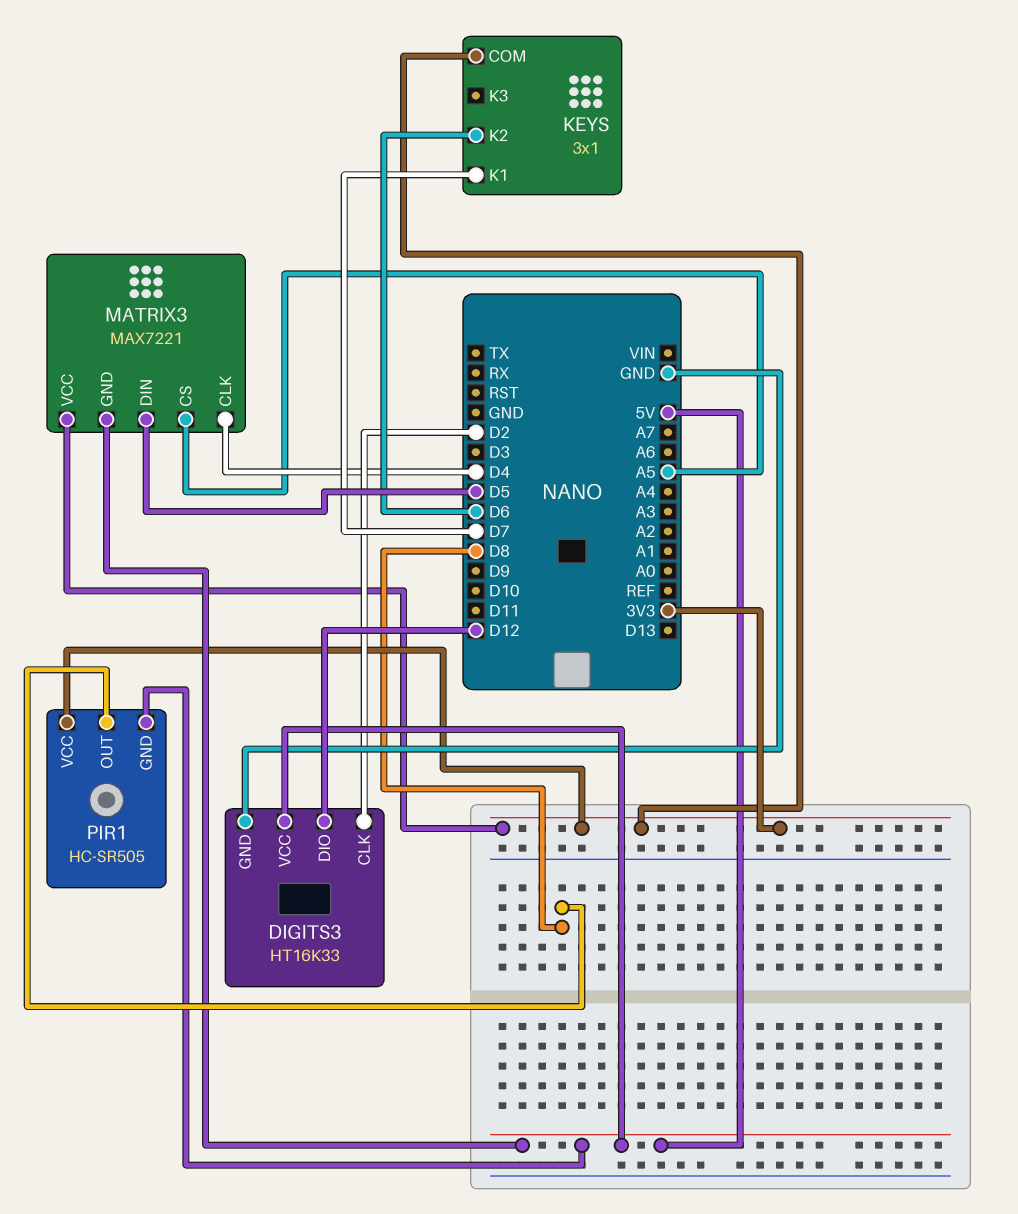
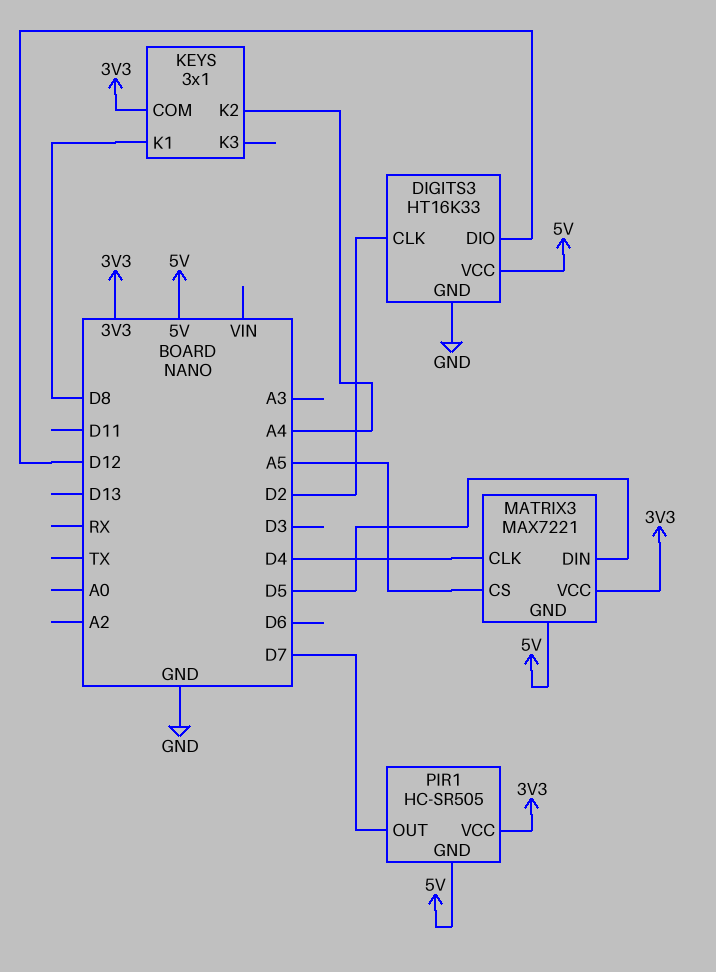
KEYS pin K1: D7 -> D8
KEYS pin K2: D6 -> A4
PIR1 pin OUT: D8 -> D7

